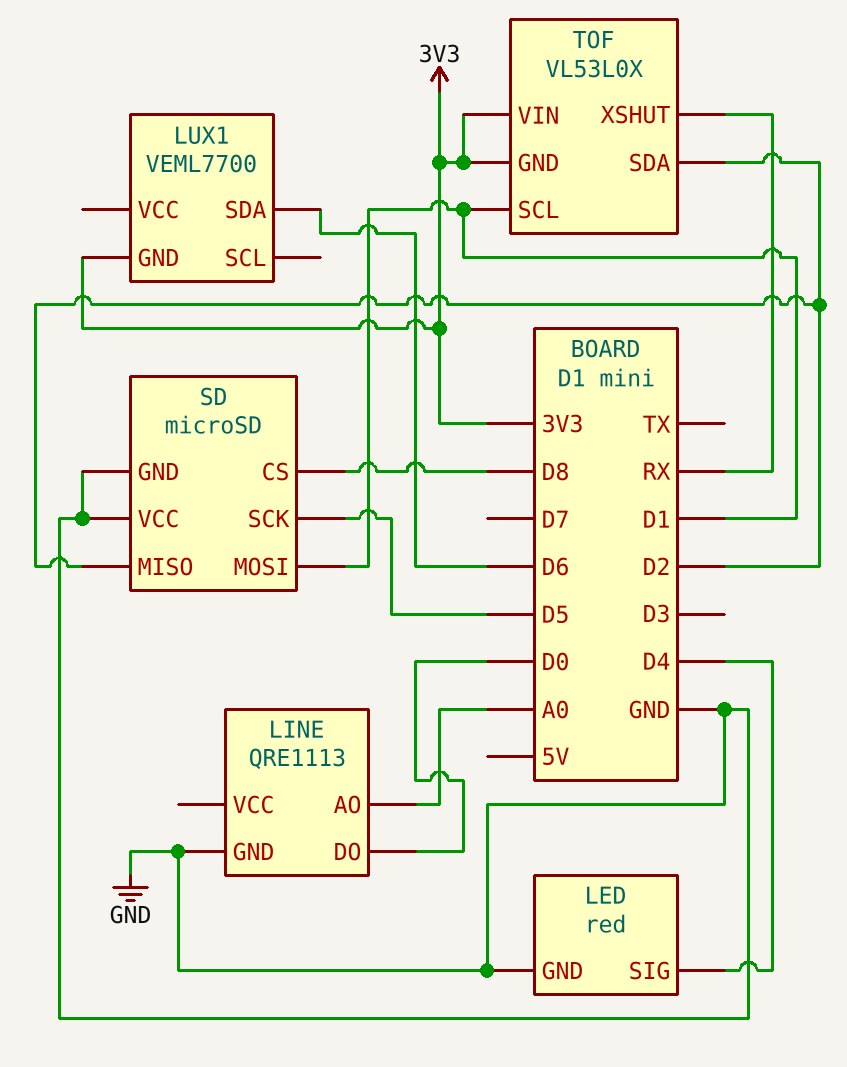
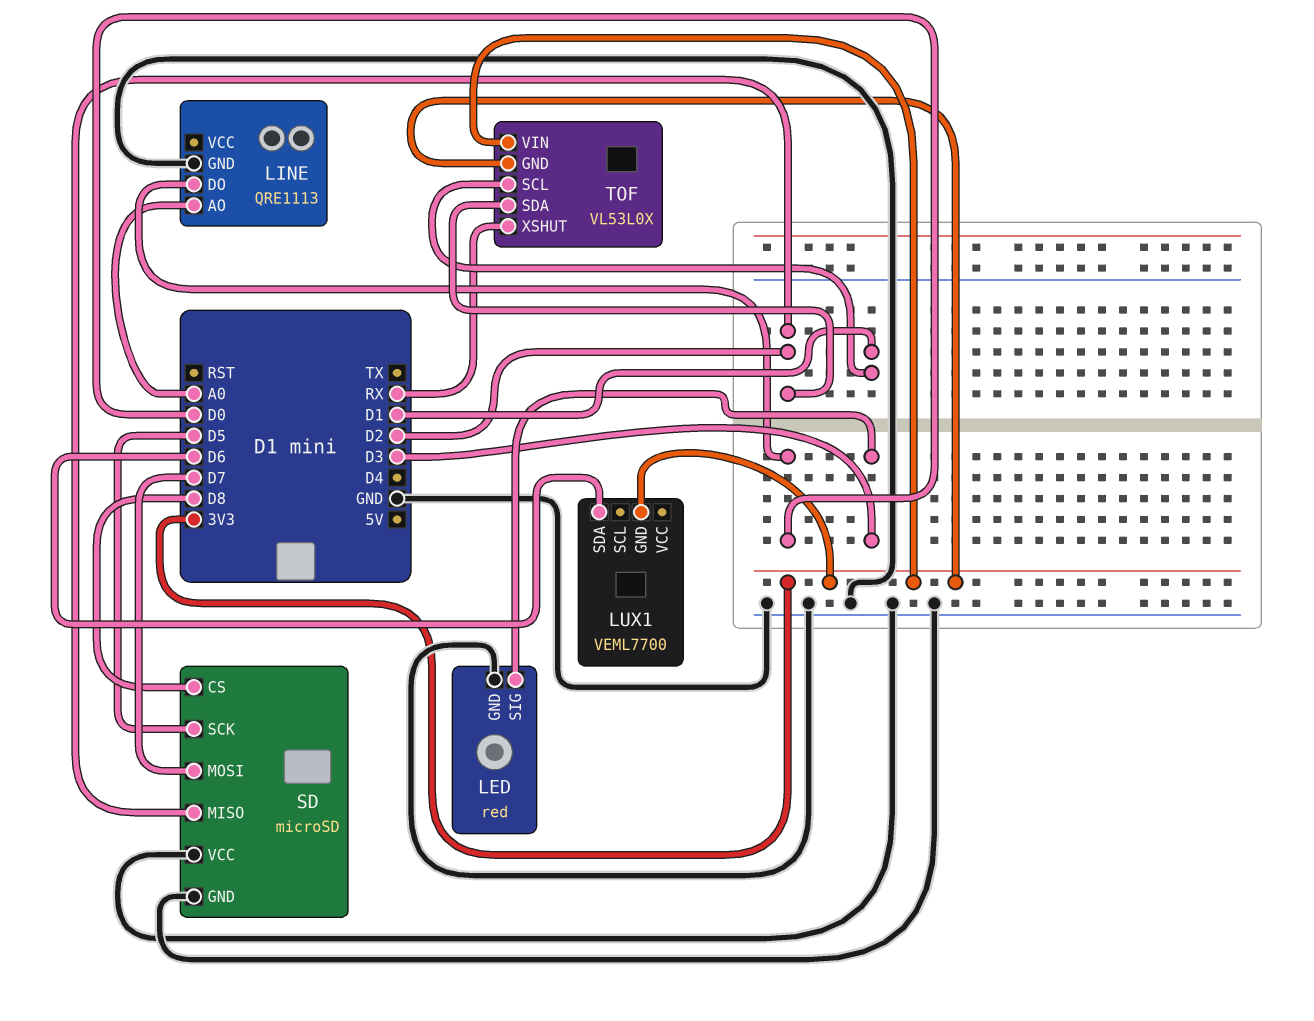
LED pin SIG: D4 -> D3
SD pin MOSI: D1 -> D7

